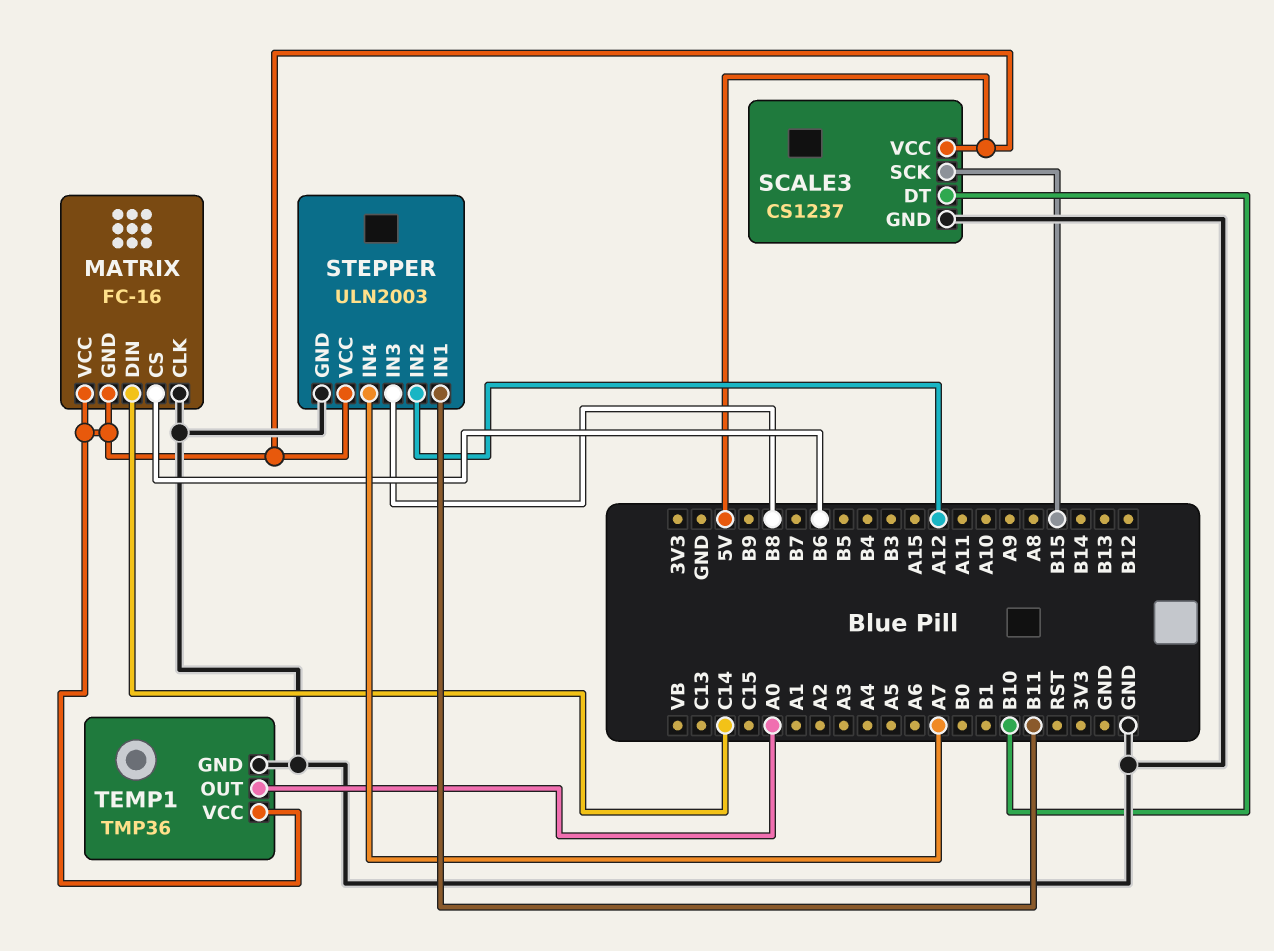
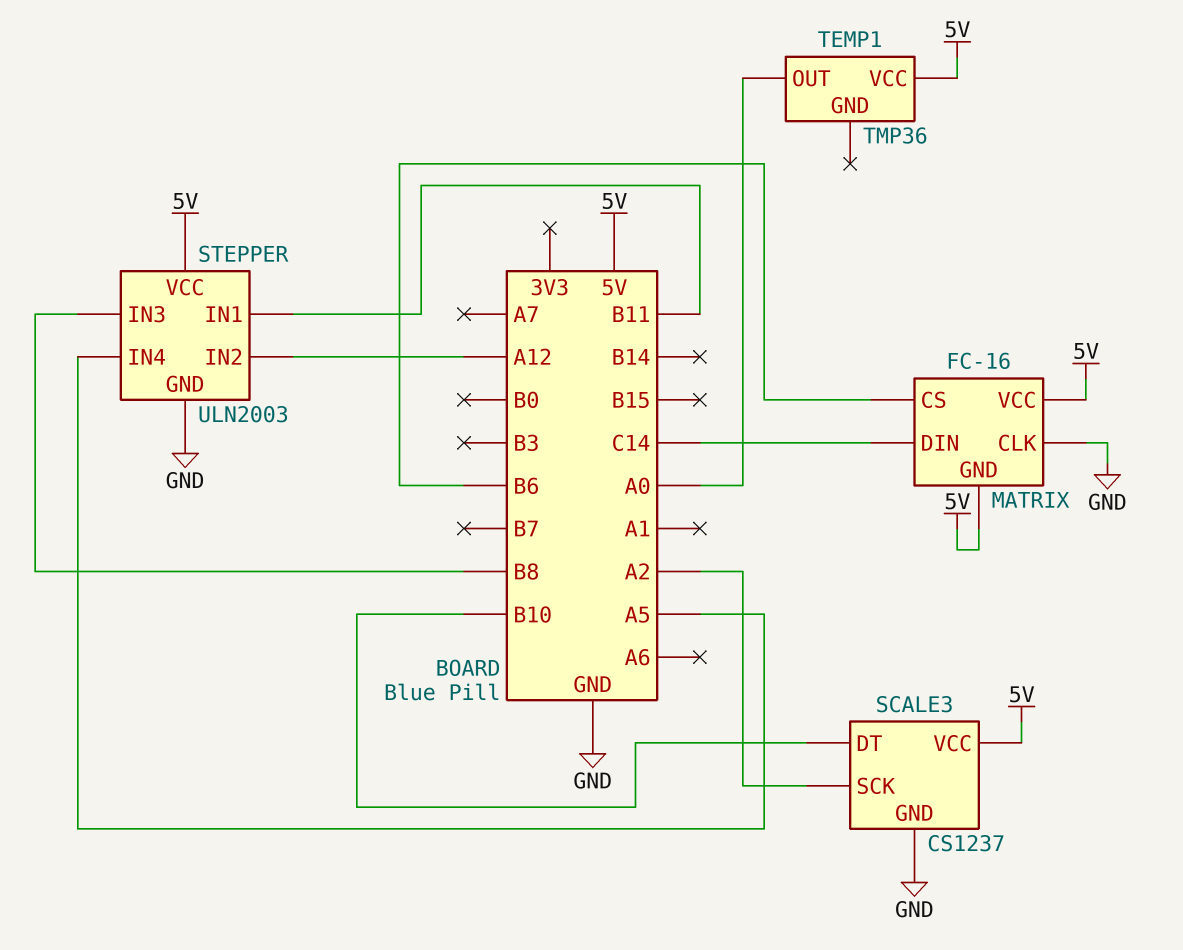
SCALE3 pin SCK: B15 -> A2
STEPPER pin IN4: A7 -> A5
TEMP1 pin GND: GND -> none

